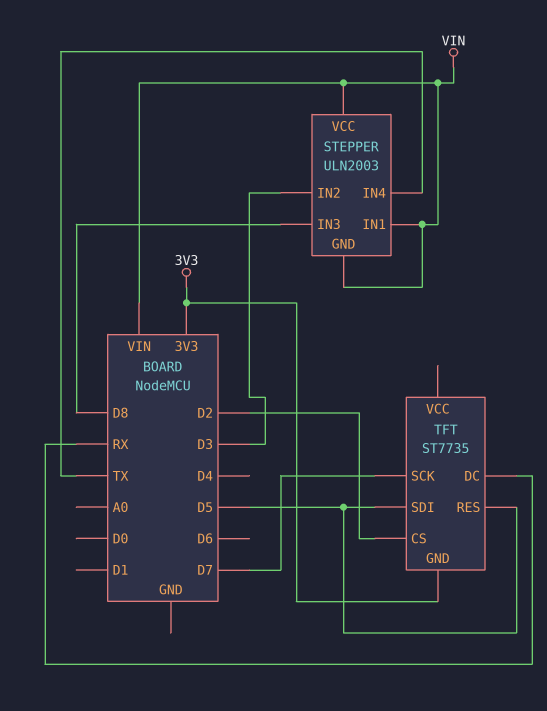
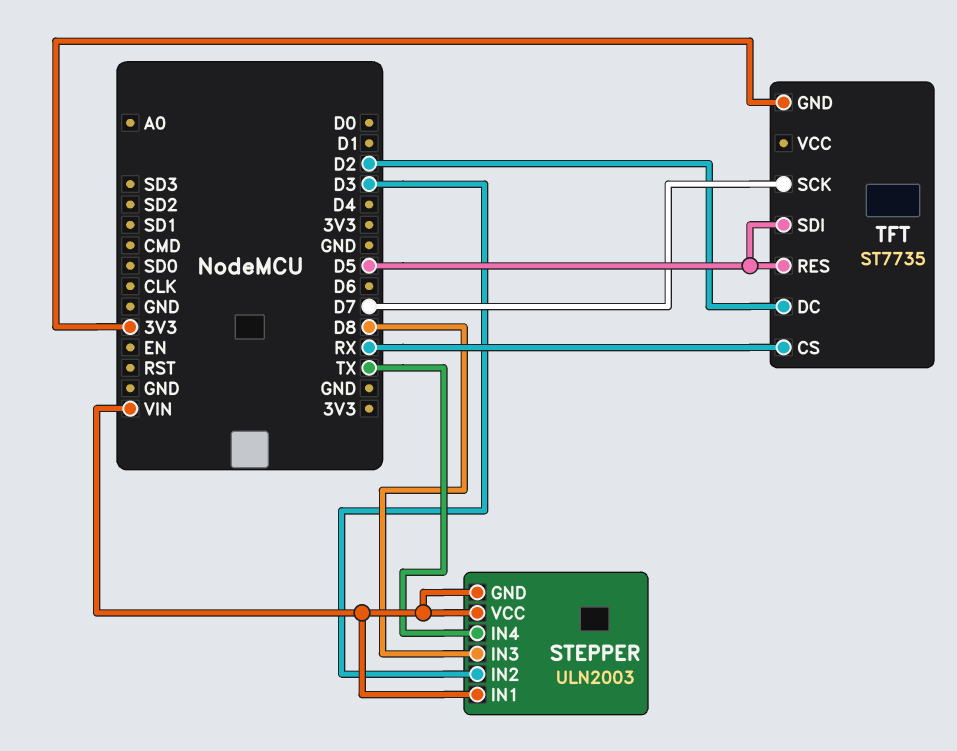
TFT pin CS: D2 -> RX
TFT pin DC: RX -> D2

